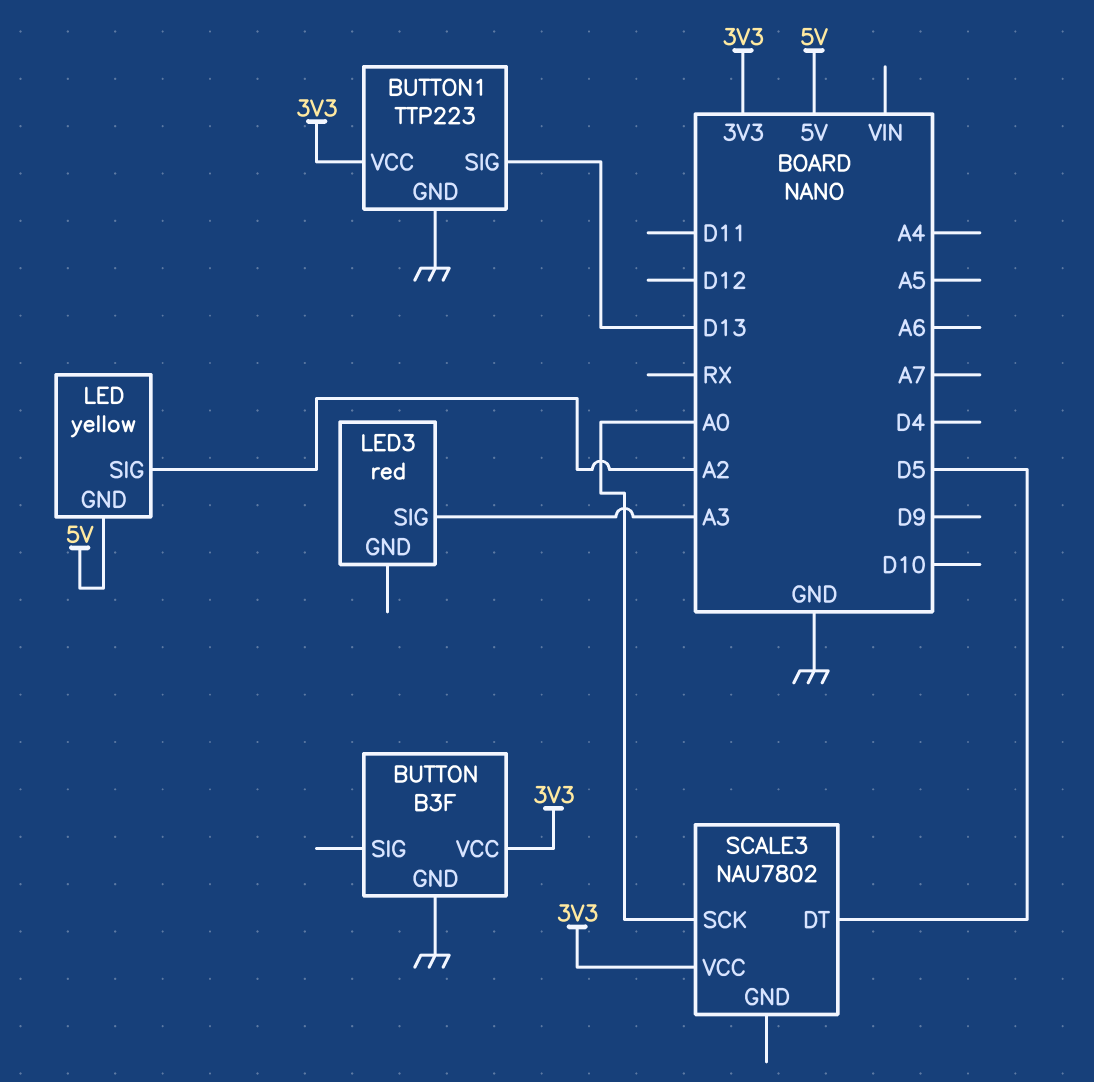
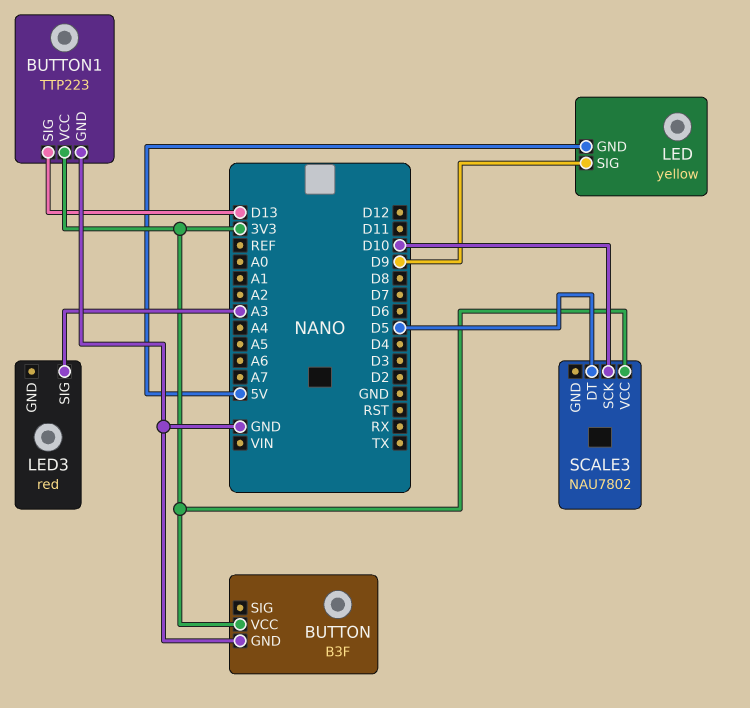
LED pin SIG: A2 -> D9
SCALE3 pin SCK: A0 -> D10

